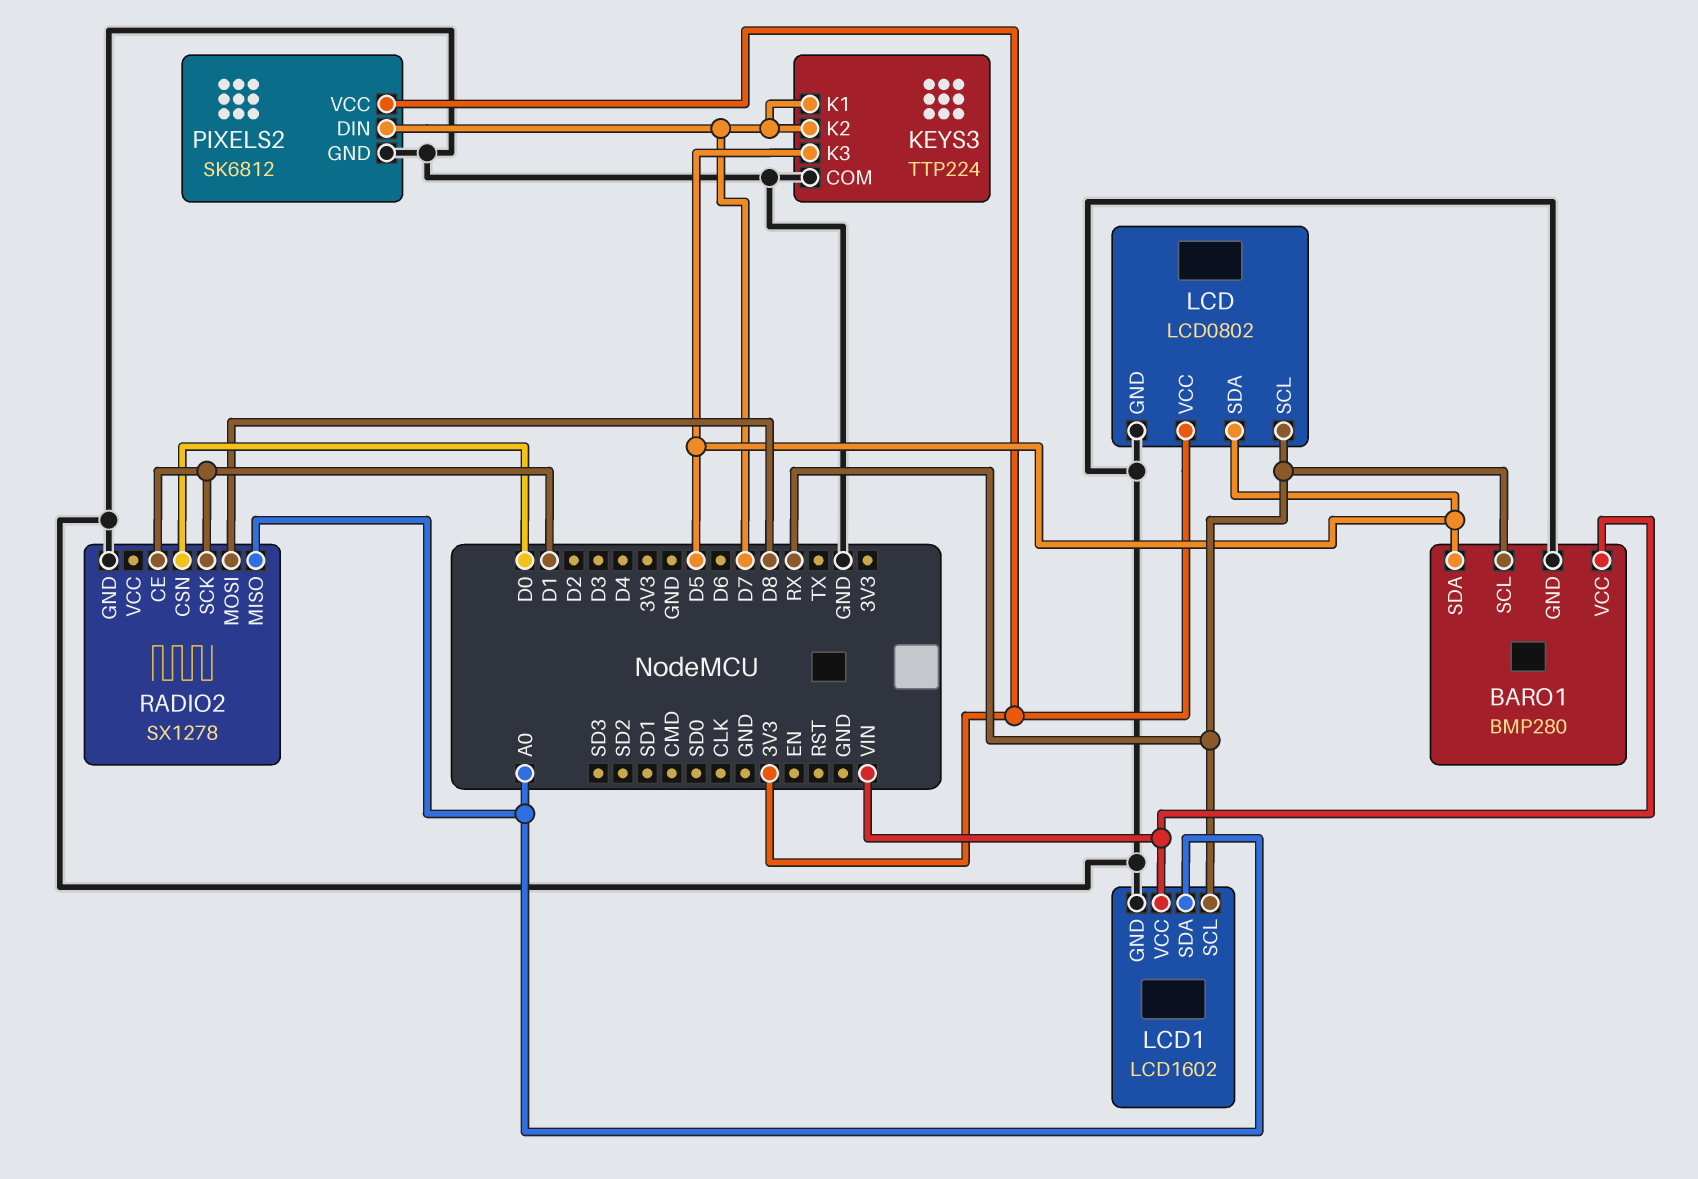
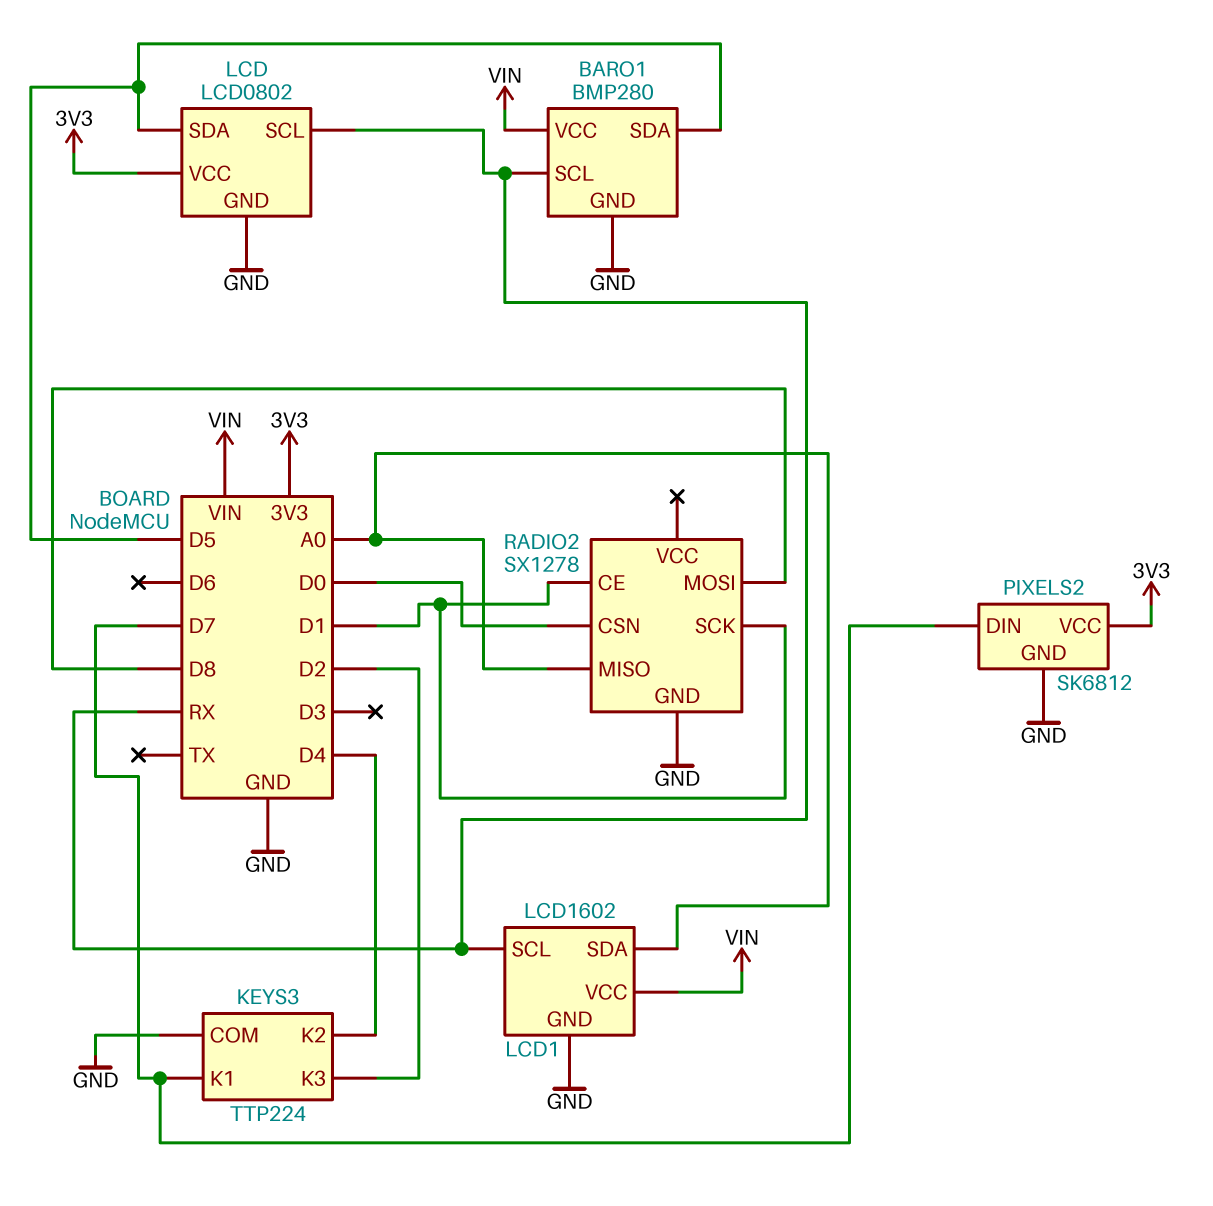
KEYS3 pin K2: D7 -> D4
KEYS3 pin K3: D5 -> D2

